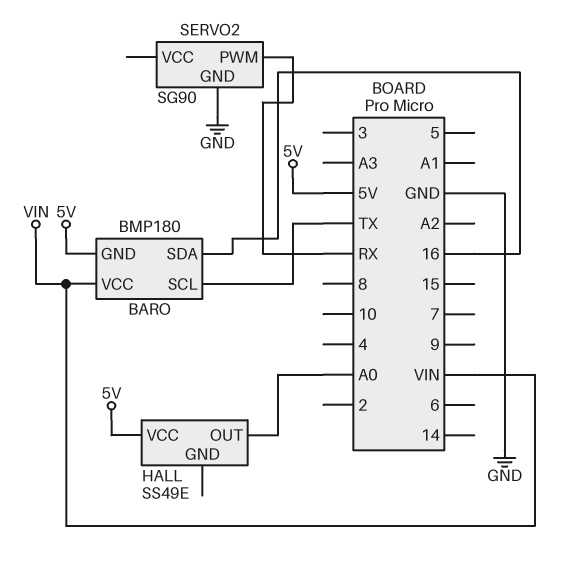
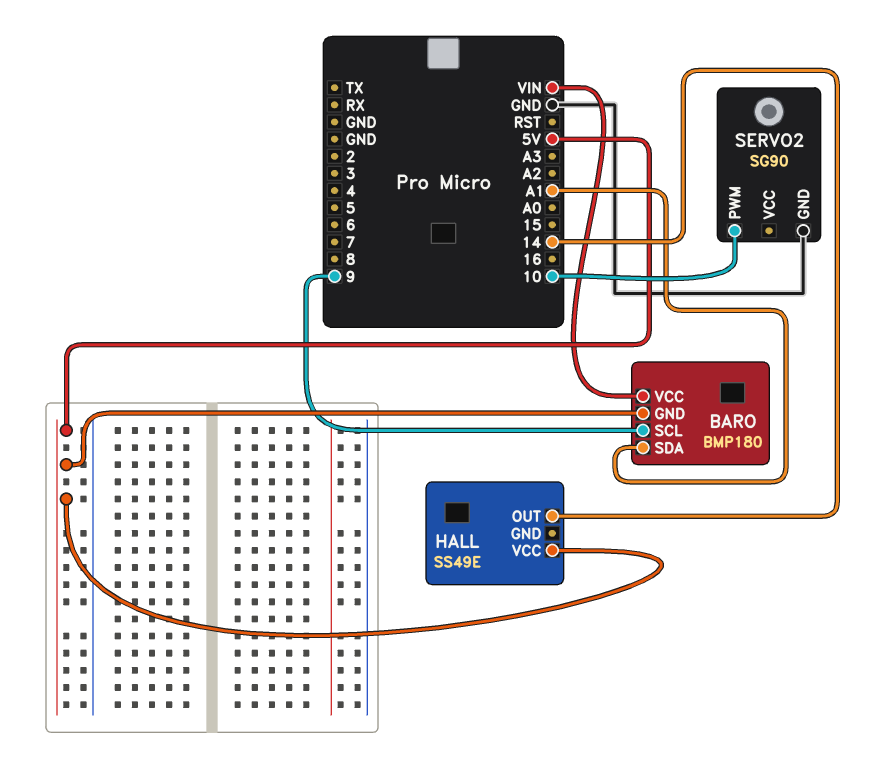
BARO pin SCL: TX -> 9
BARO pin SDA: 16 -> A1
HALL pin OUT: A0 -> 14
SERVO2 pin PWM: RX -> 10

